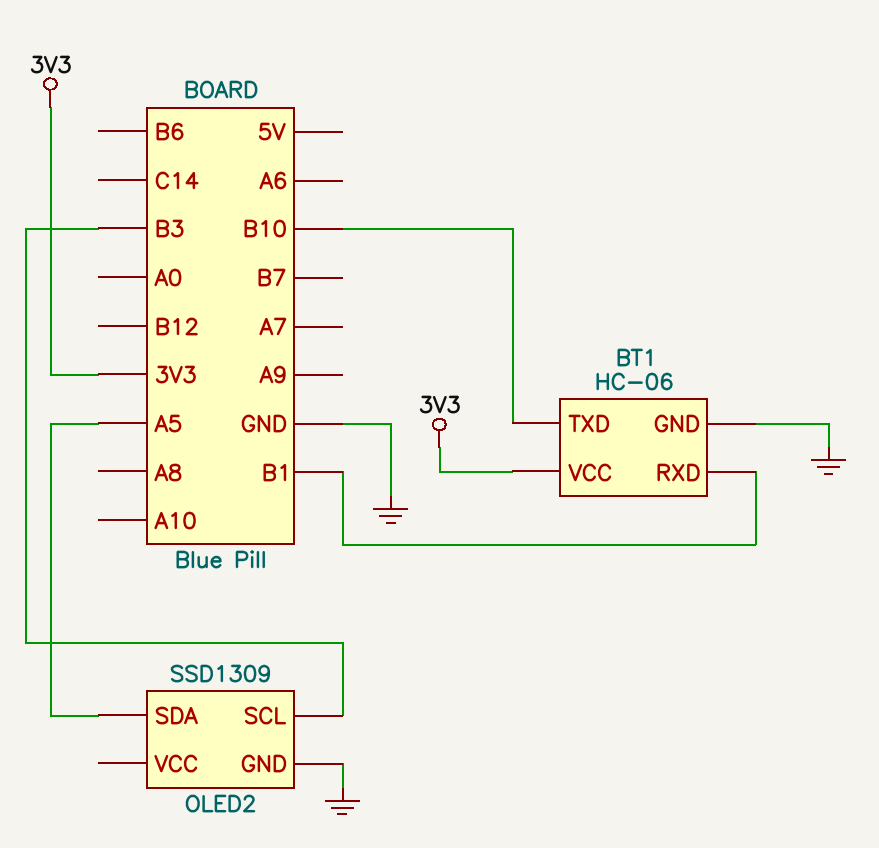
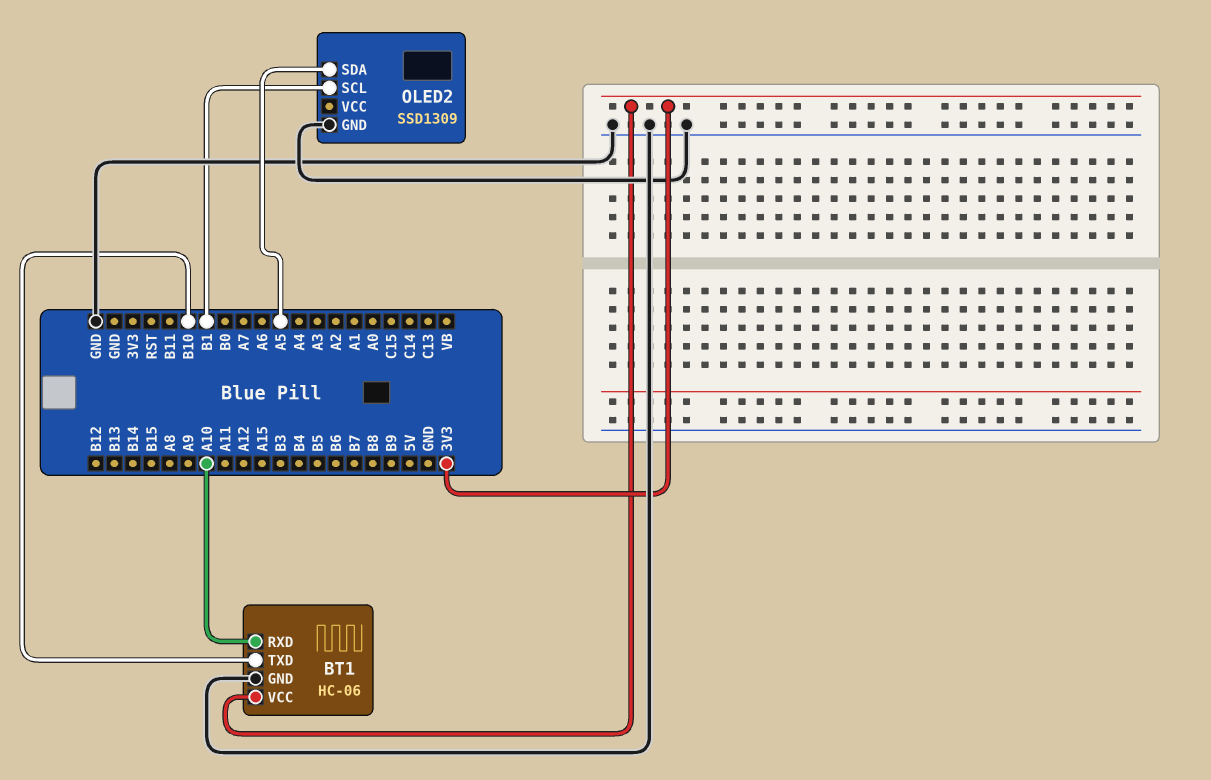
BT1 pin RXD: B1 -> A10
OLED2 pin SCL: B3 -> B1

